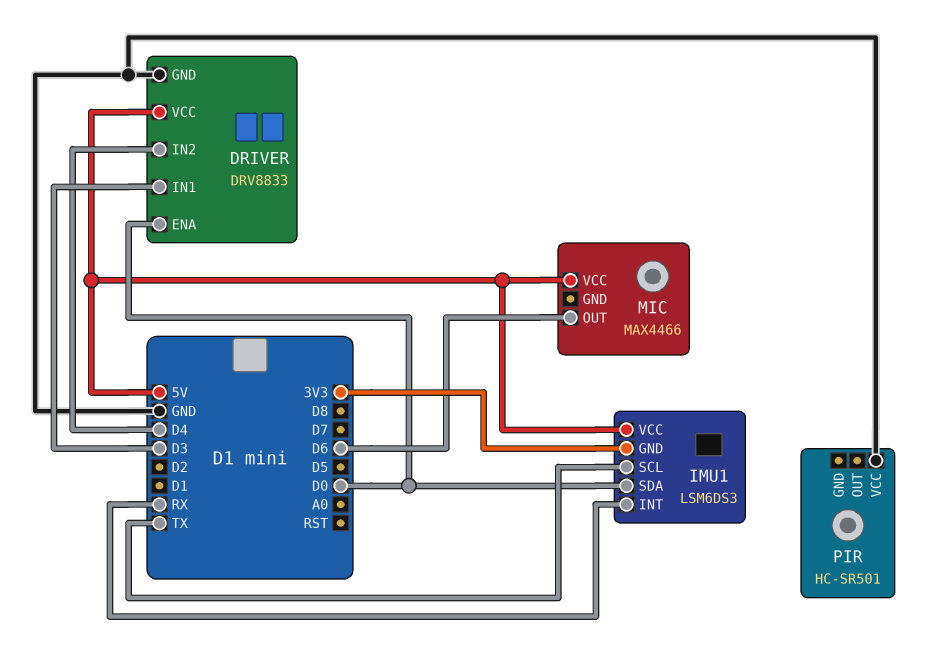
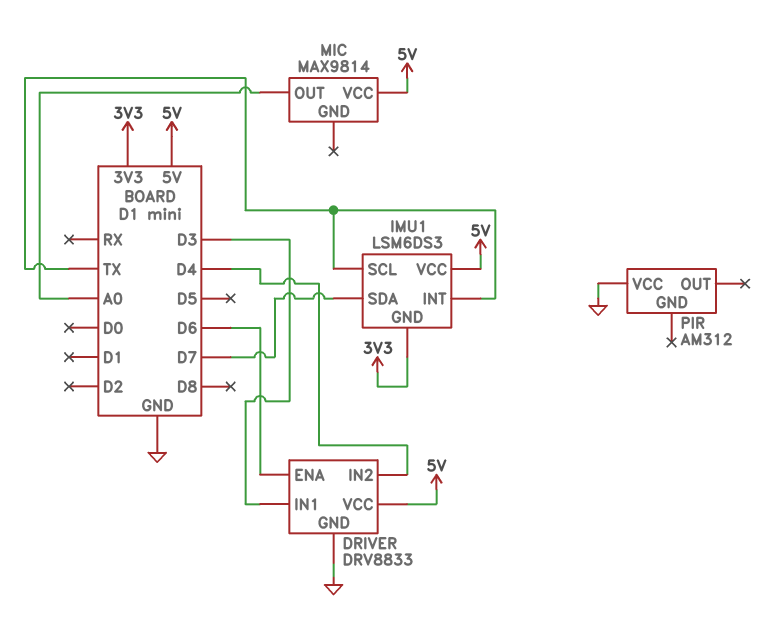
DRIVER pin ENA: D0 -> D6
IMU1 pin INT: RX -> TX
IMU1 pin SDA: D0 -> D7
MIC: MAX4466 -> MAX9814
MIC pin OUT: D6 -> A0
PIR: HC-SR501 -> AM312

